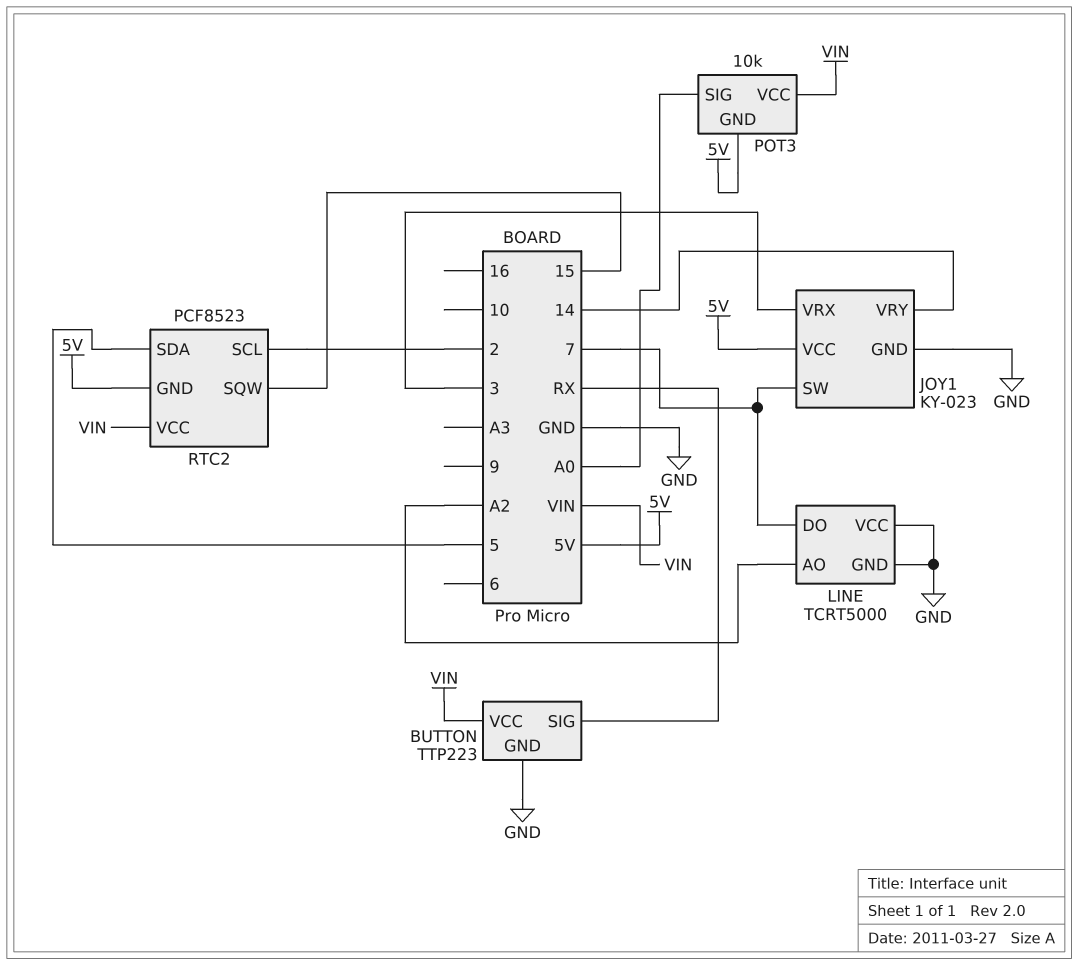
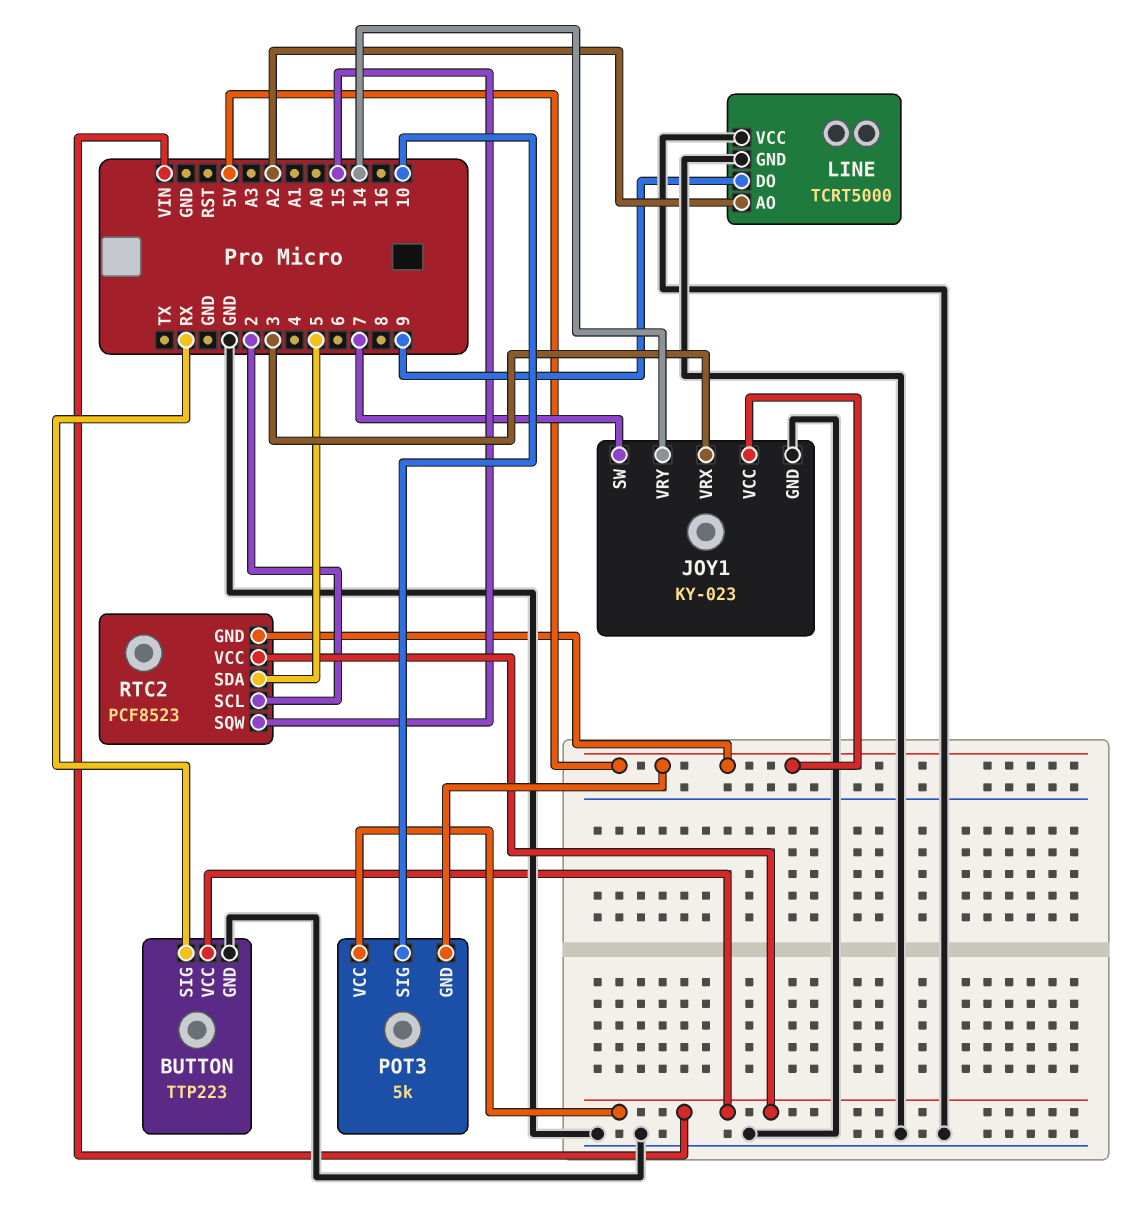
LINE pin DO: 7 -> 9
POT3: 10k -> 5k
POT3 pin SIG: A0 -> 10

